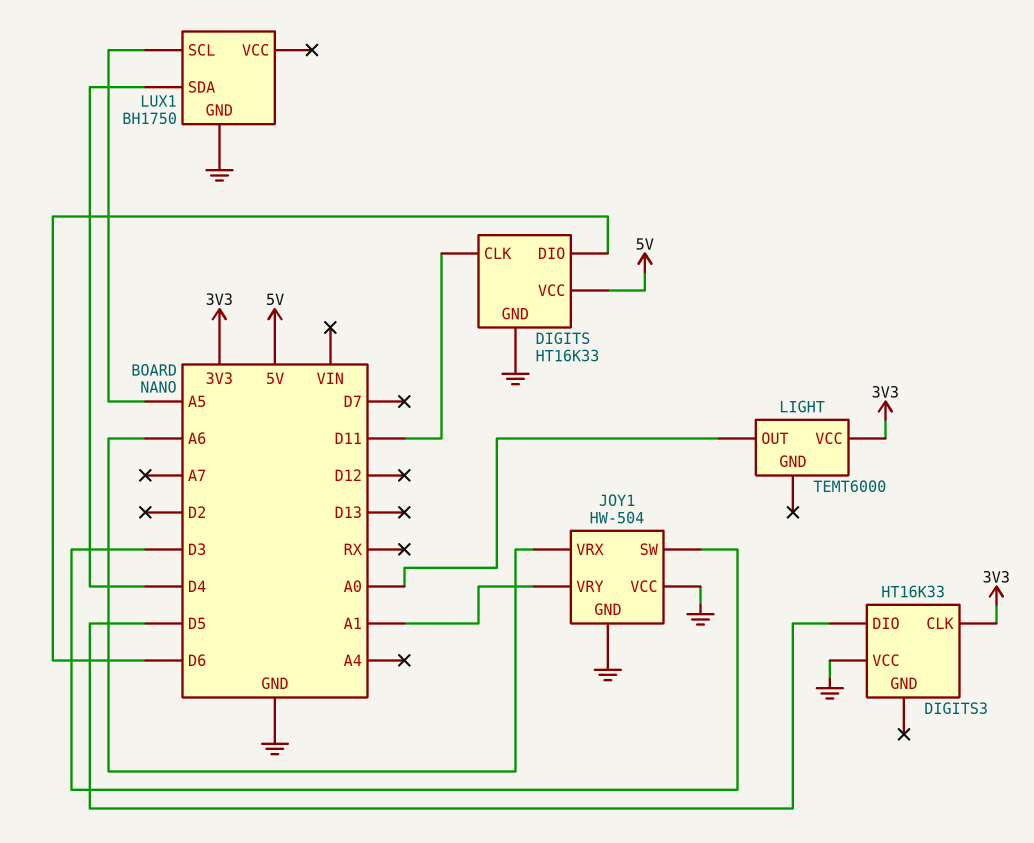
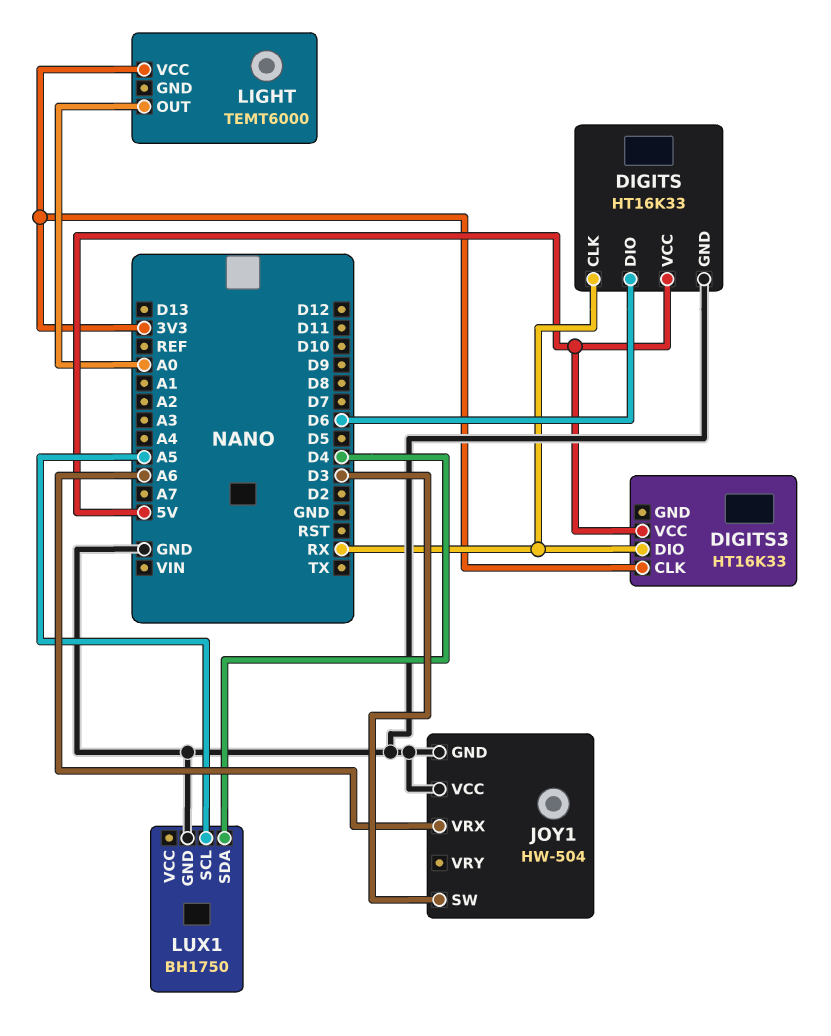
DIGITS pin CLK: D11 -> RX
DIGITS3 pin DIO: D5 -> RX
DIGITS3 pin VCC: GND -> 5V
JOY1 pin VRY: A1 -> none

